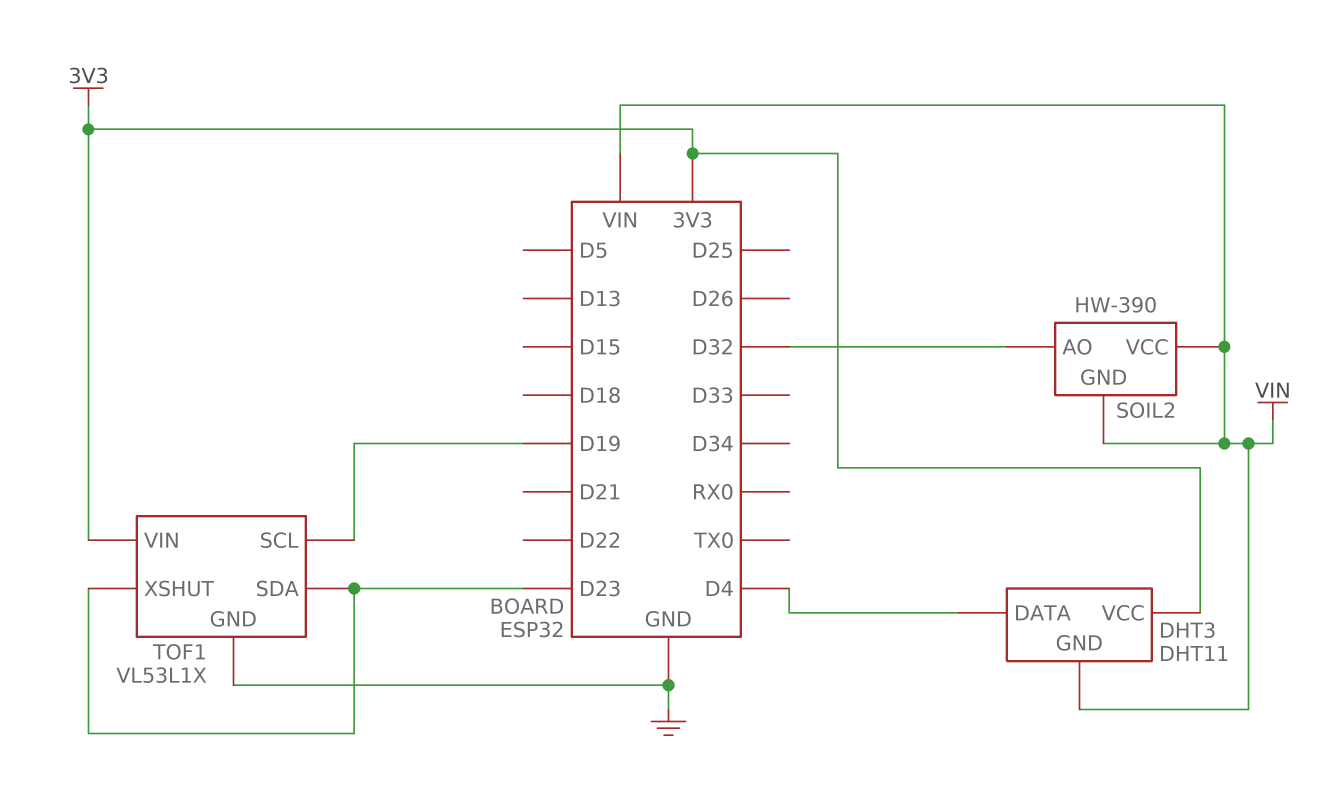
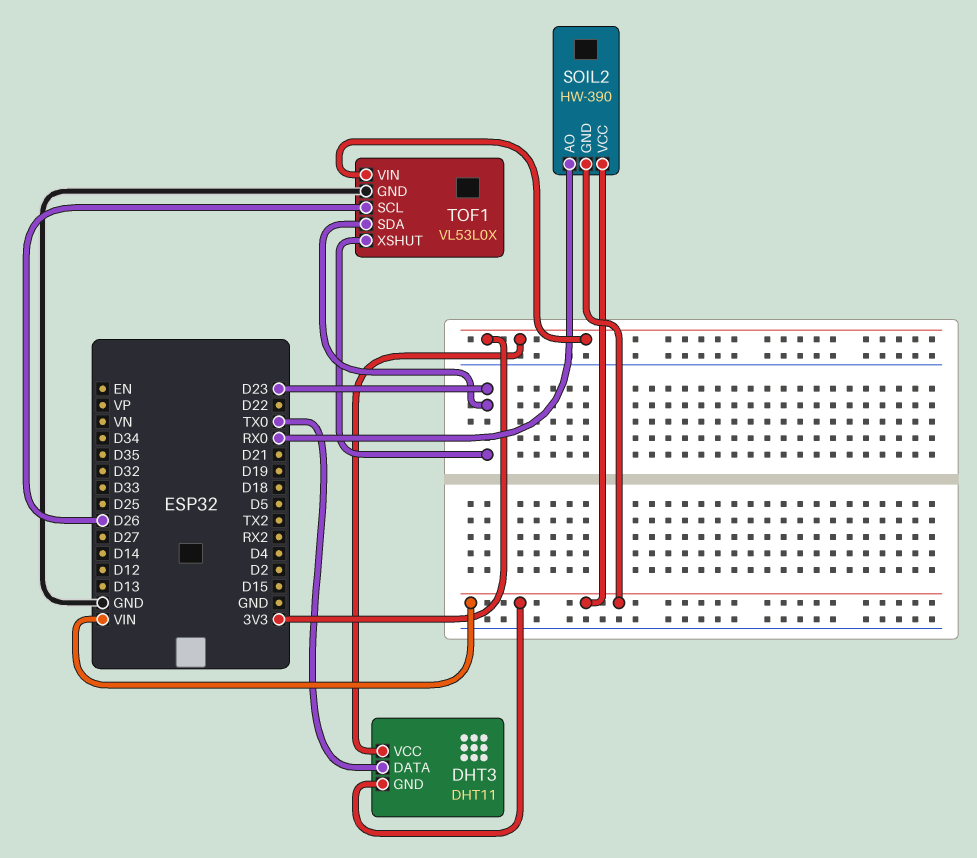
DHT3 pin DATA: D4 -> TX0
SOIL2 pin AO: D32 -> RX0
TOF1: VL53L1X -> VL53L0X
TOF1 pin SCL: D19 -> D26

